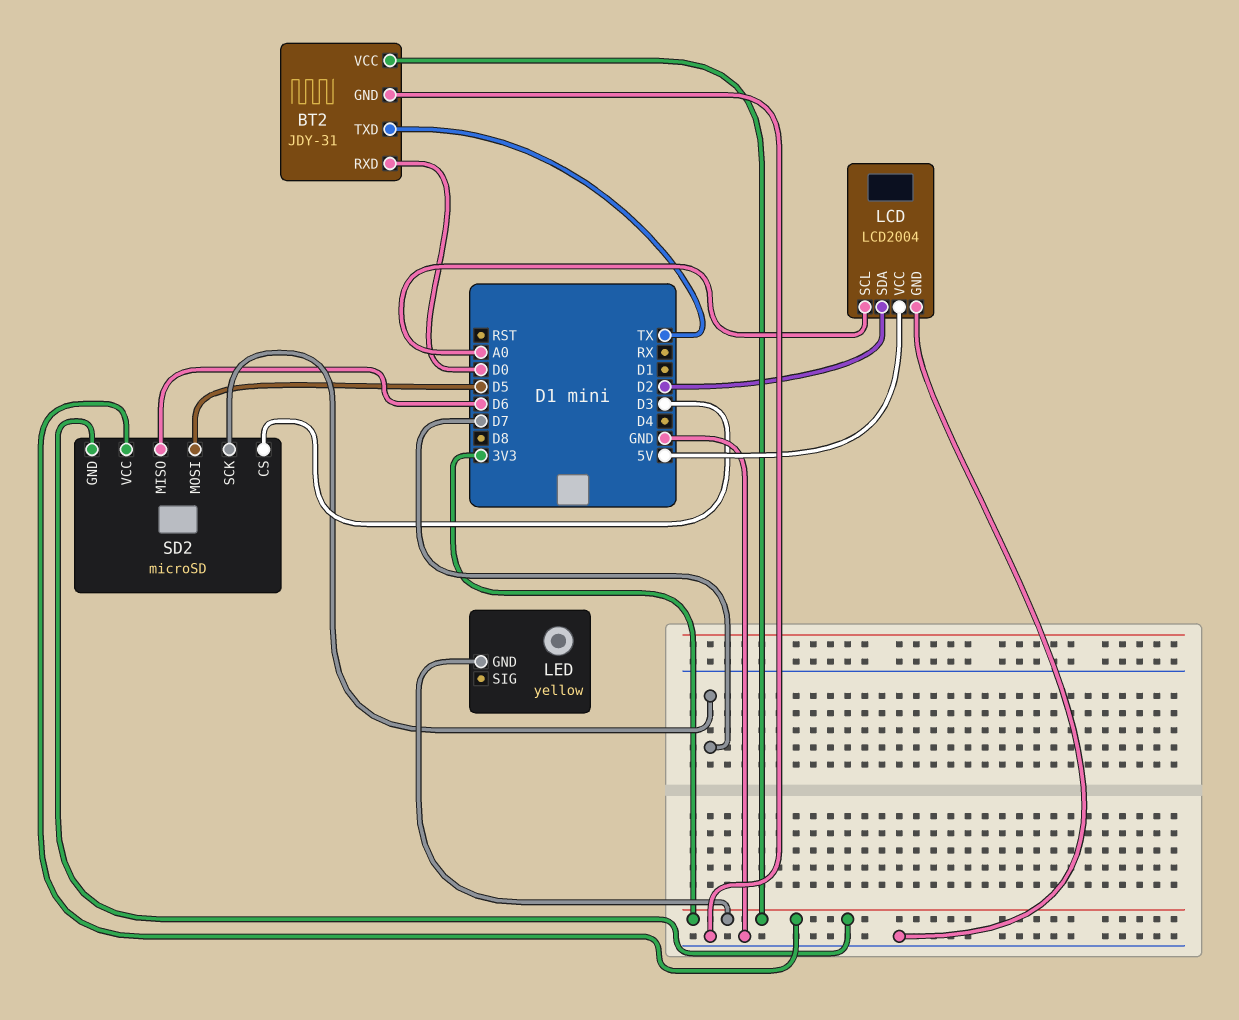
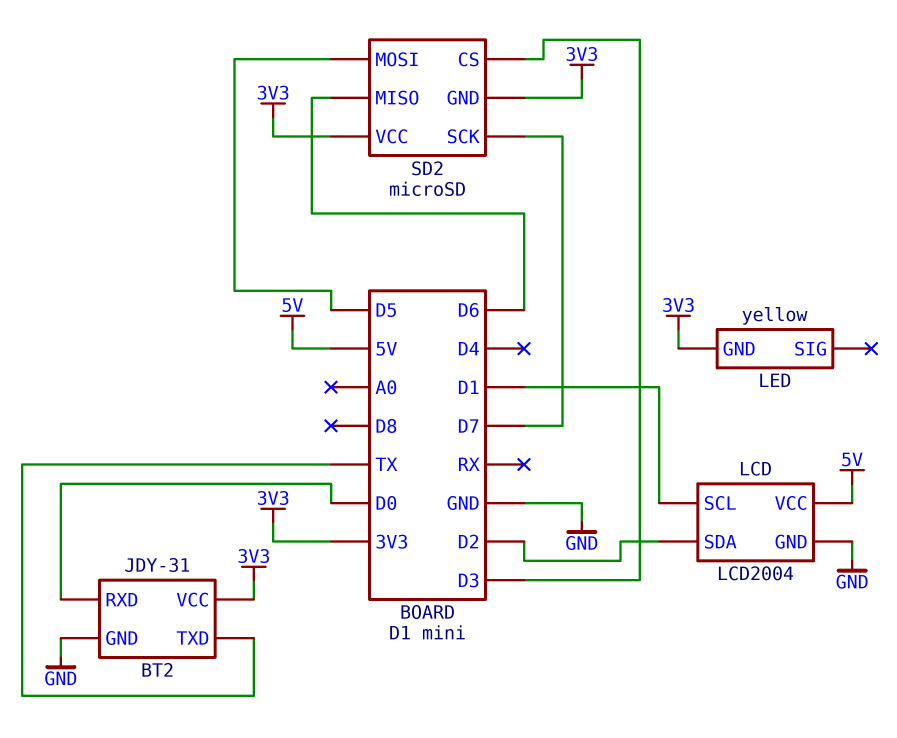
LCD pin SCL: A0 -> D1

